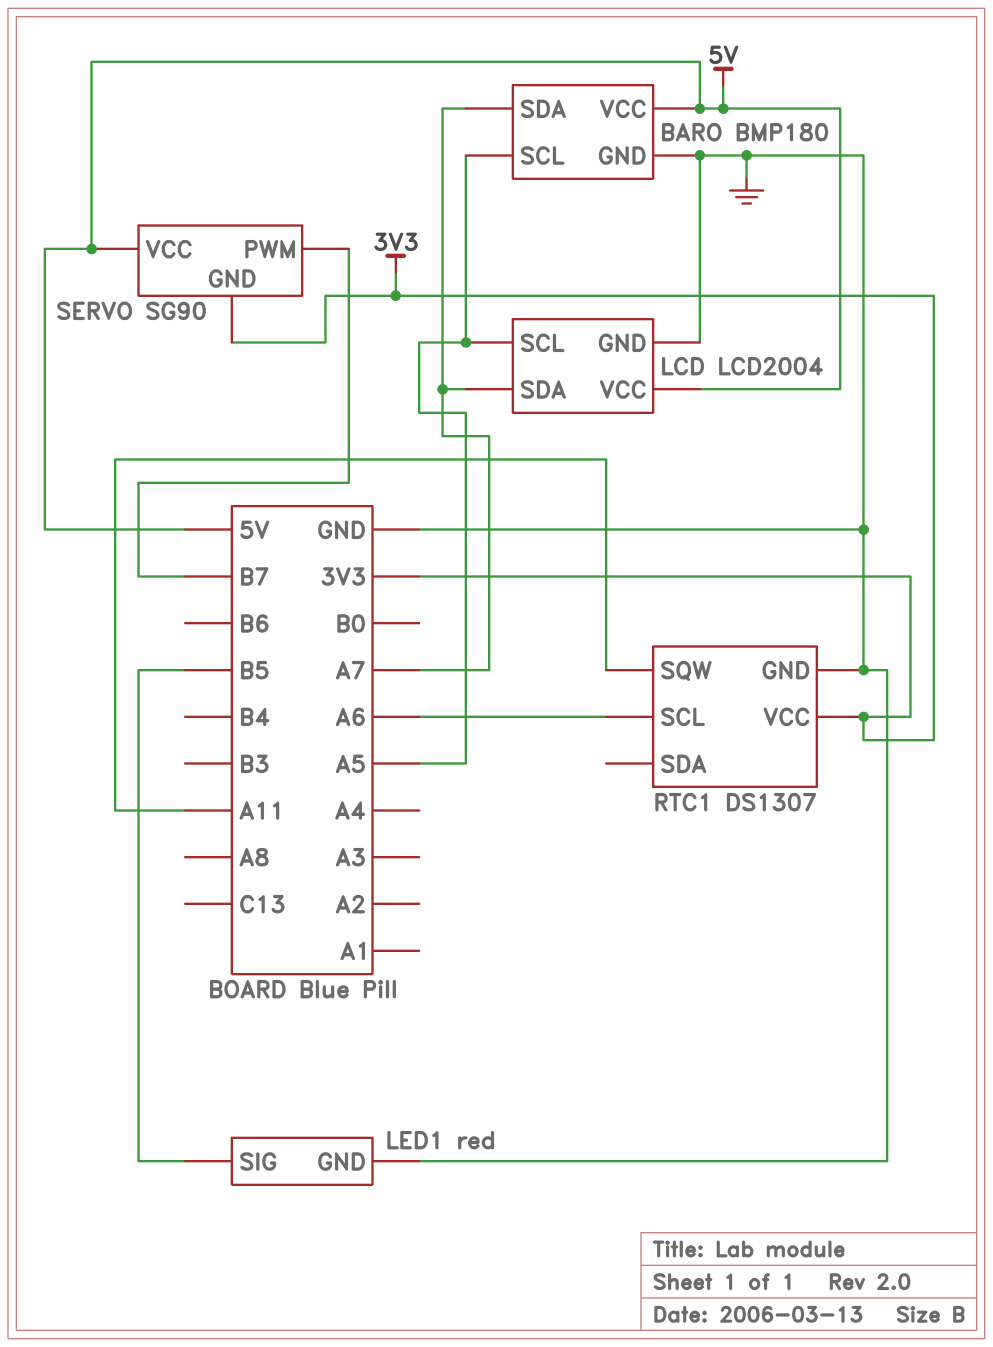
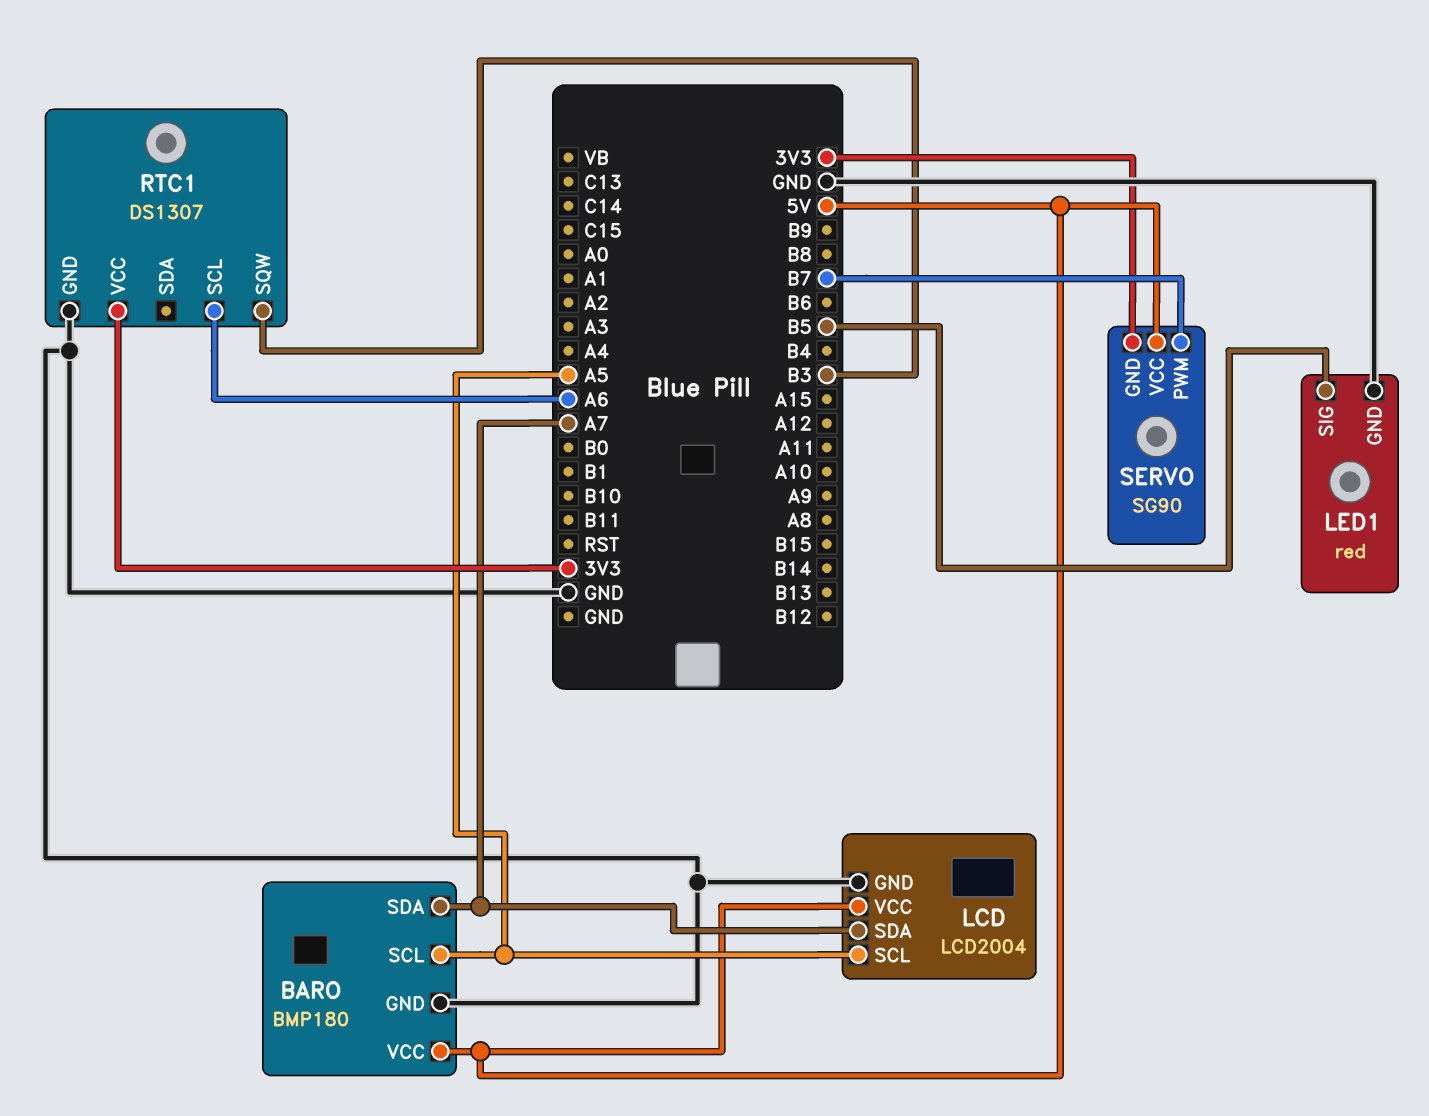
RTC1 pin SQW: A11 -> B3

